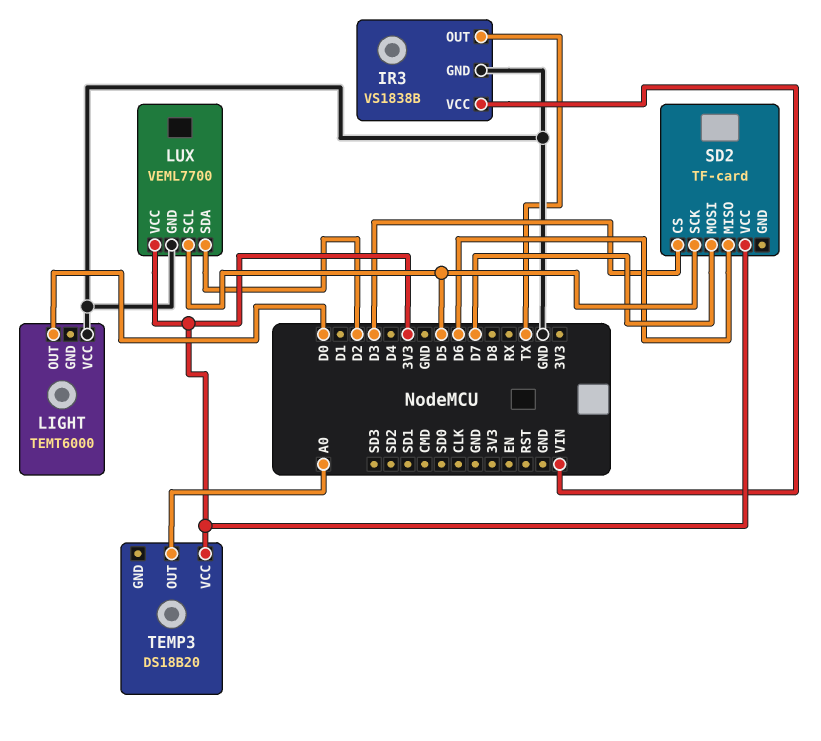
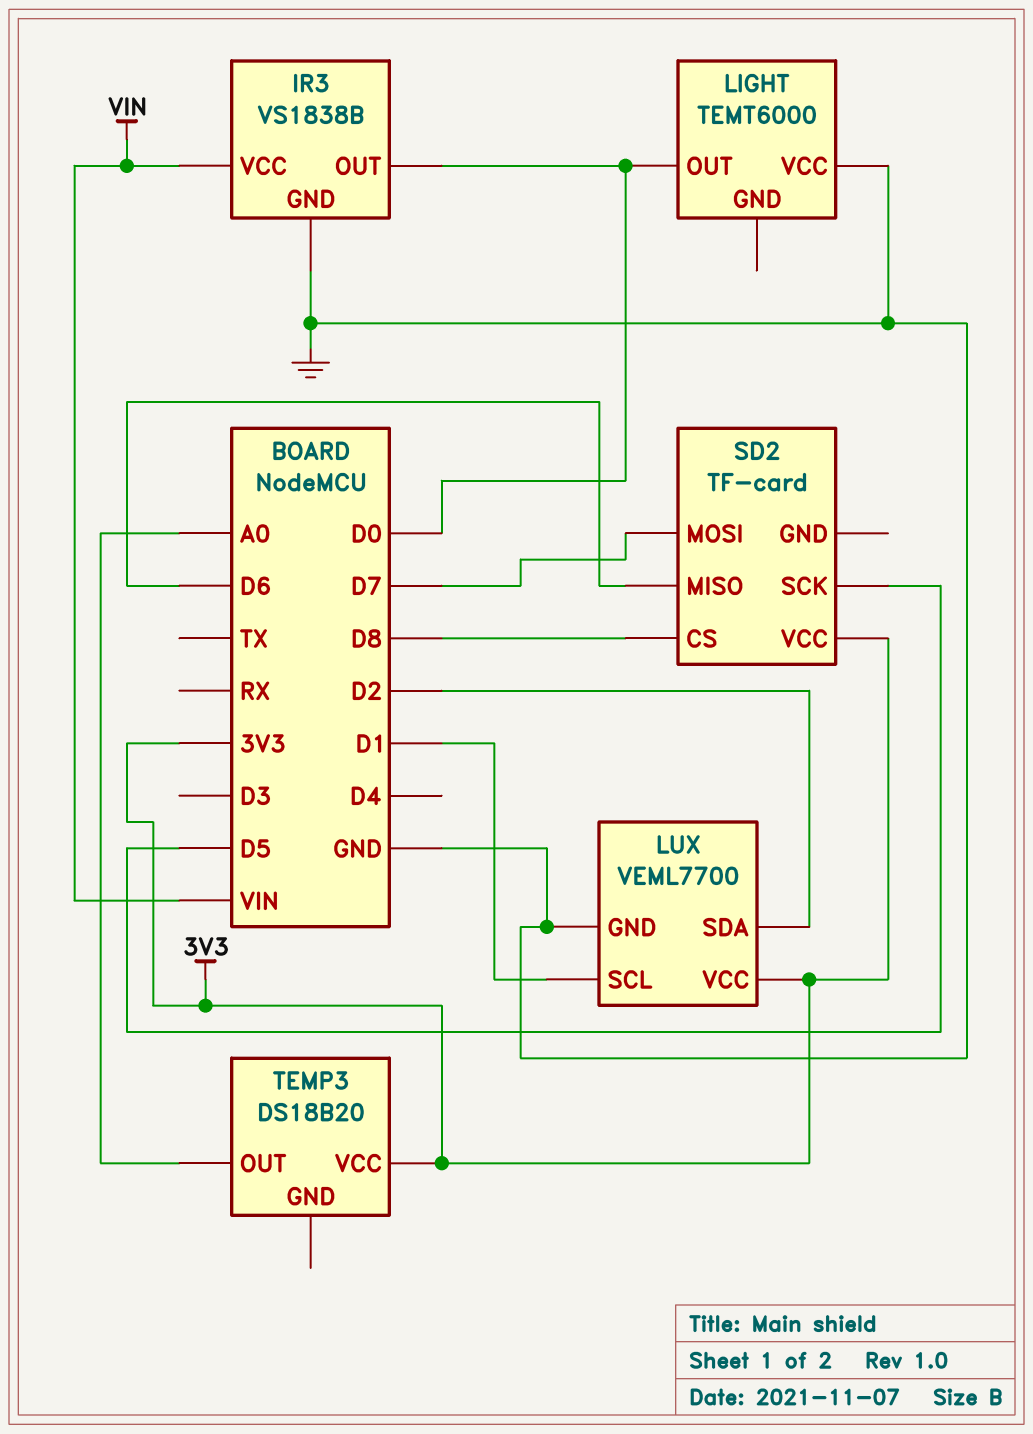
IR3 pin OUT: TX -> D0
LUX pin SCL: D5 -> D1
SD2 pin CS: D3 -> D8

